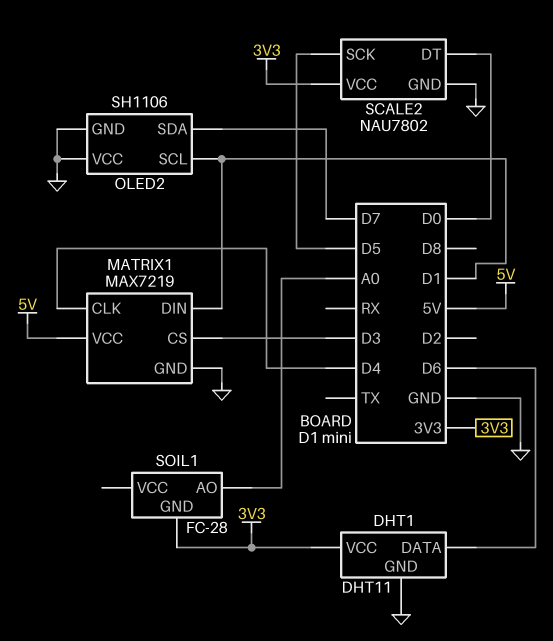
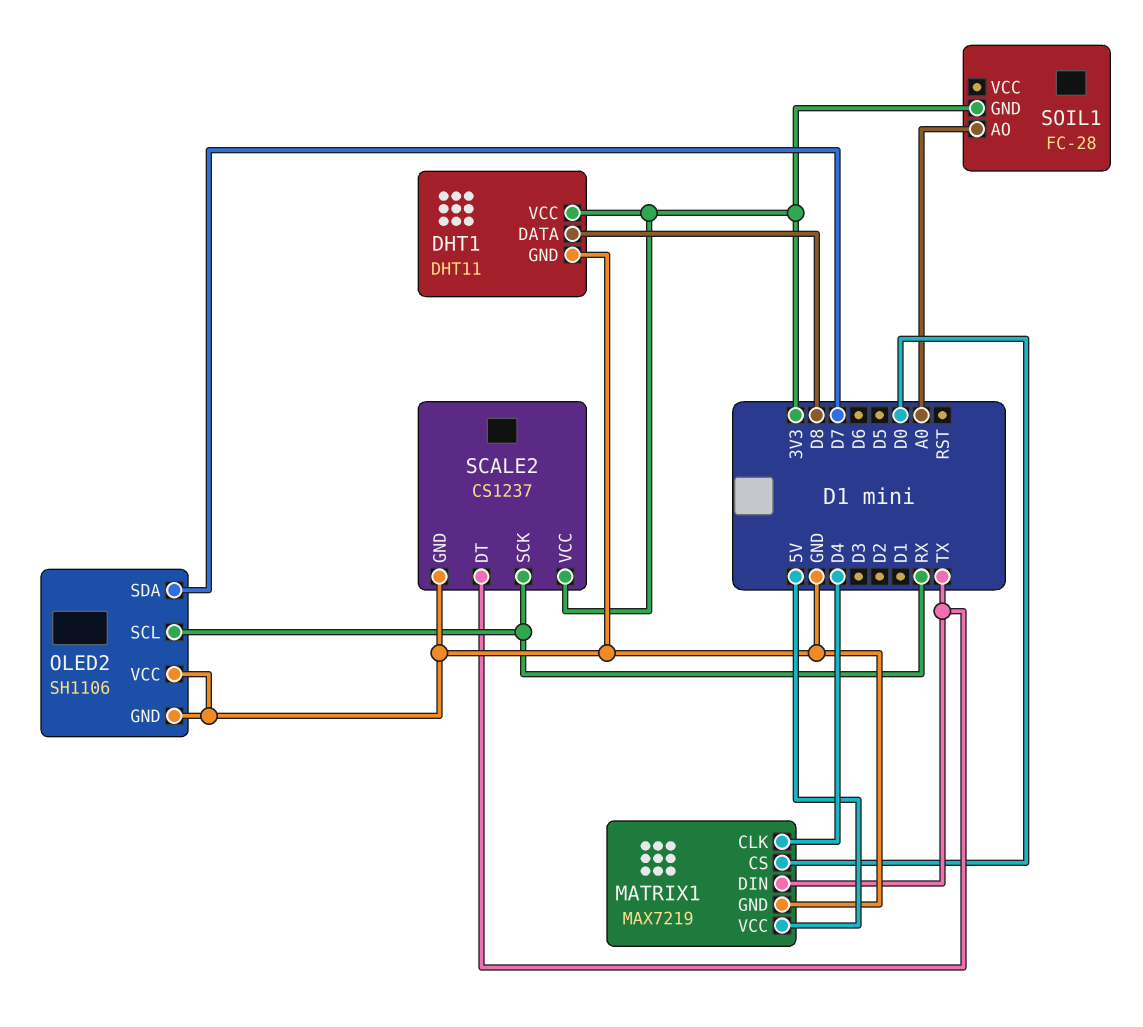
DHT1 pin DATA: D6 -> D8
MATRIX1 pin CS: D3 -> D0
MATRIX1 pin DIN: D1 -> TX
OLED2 pin SCL: D1 -> RX
SCALE2: NAU7802 -> CS1237
SCALE2 pin DT: D0 -> TX
SCALE2 pin SCK: D5 -> RX

